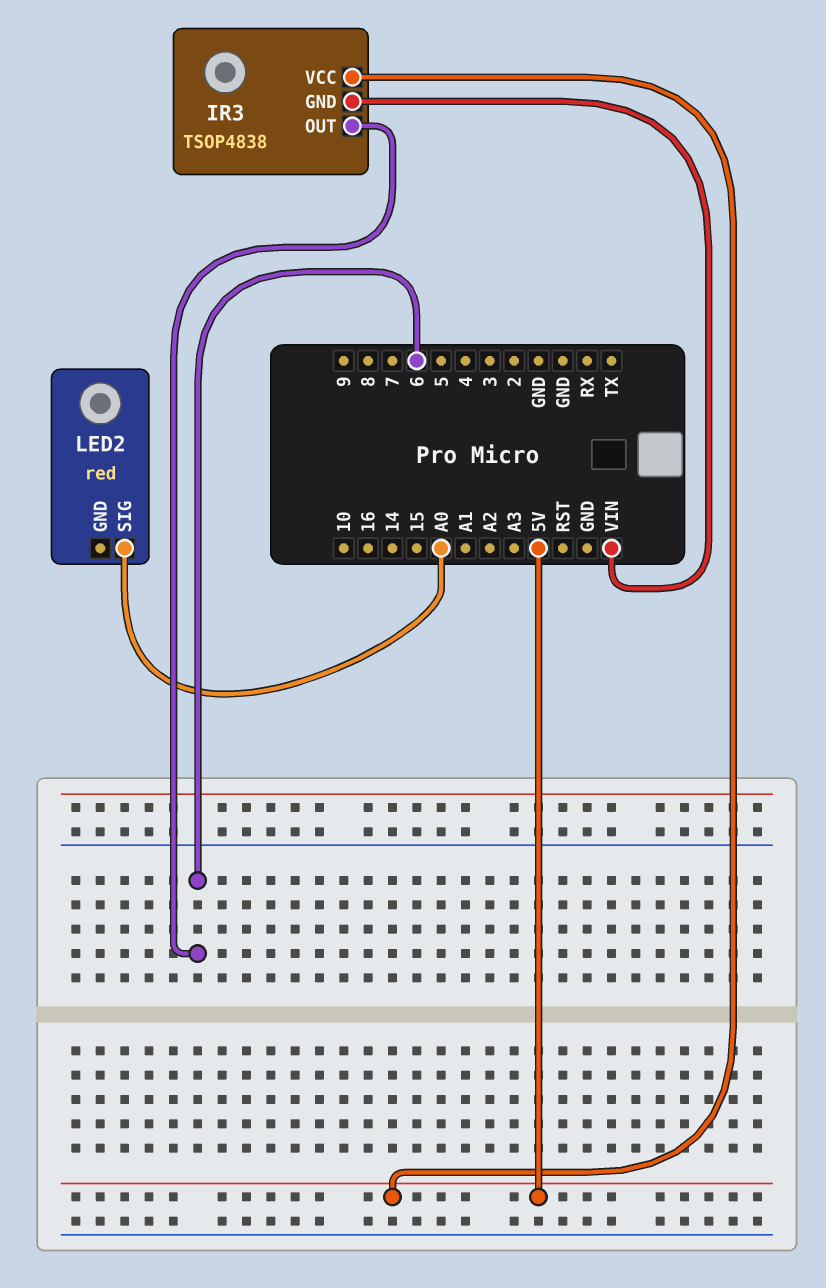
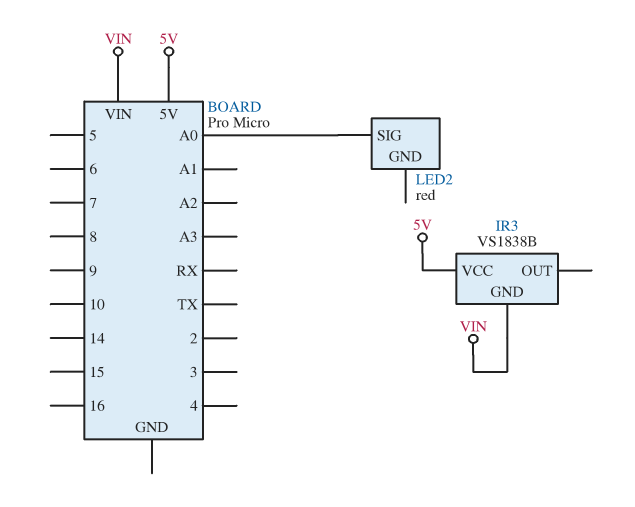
IR3: TSOP4838 -> VS1838B
IR3 pin OUT: 6 -> none

